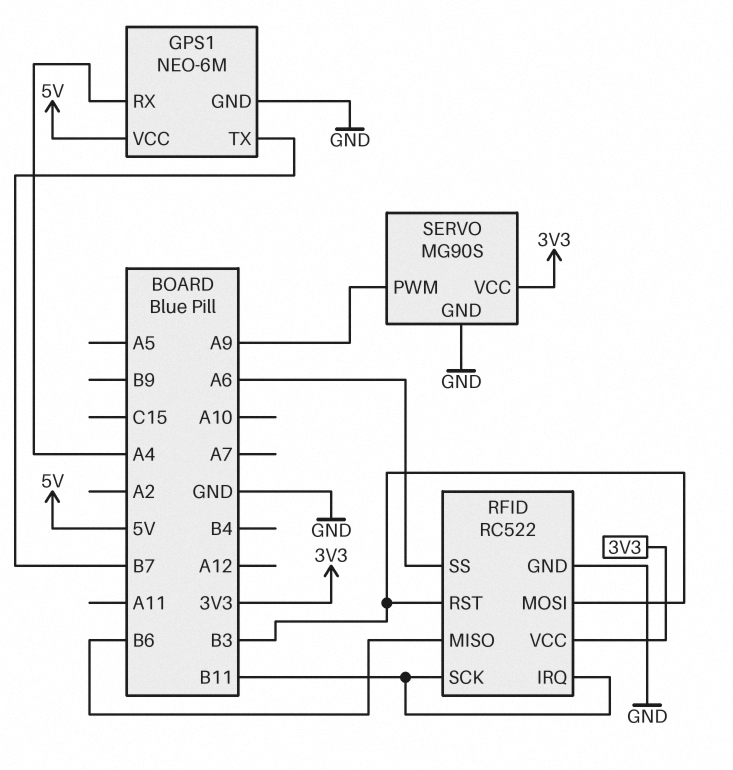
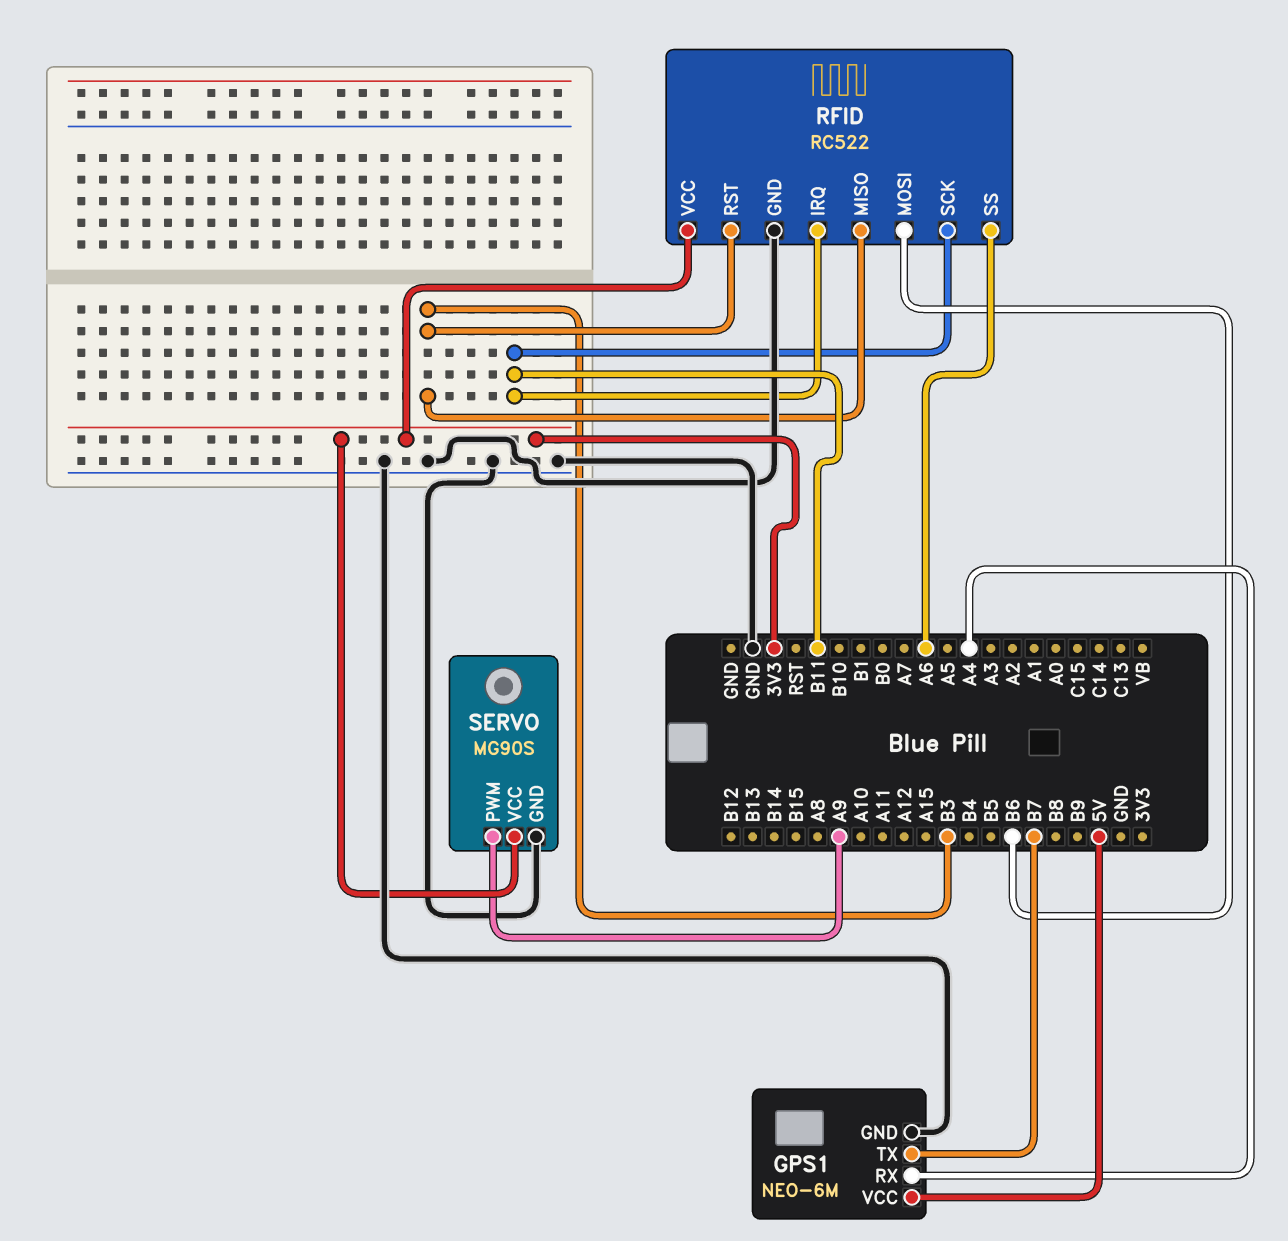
RFID pin MISO: B6 -> B3
RFID pin MOSI: B3 -> B6

